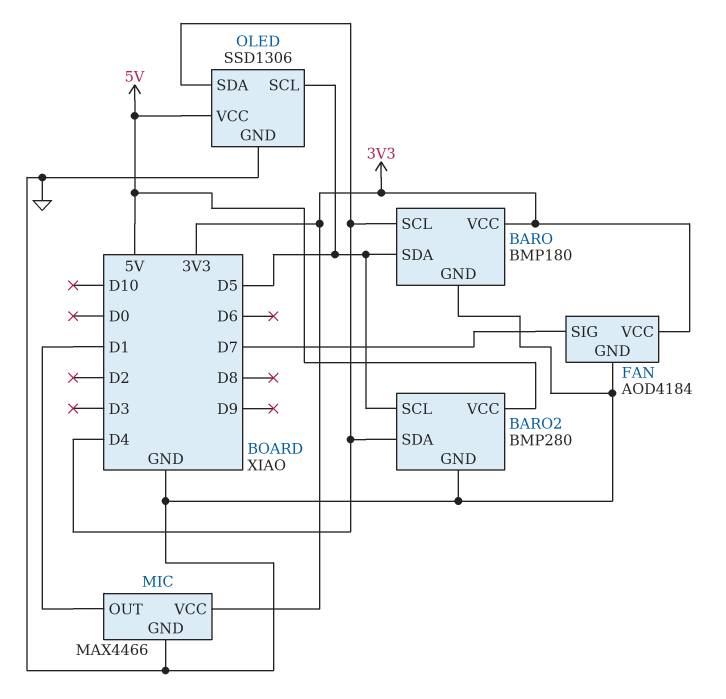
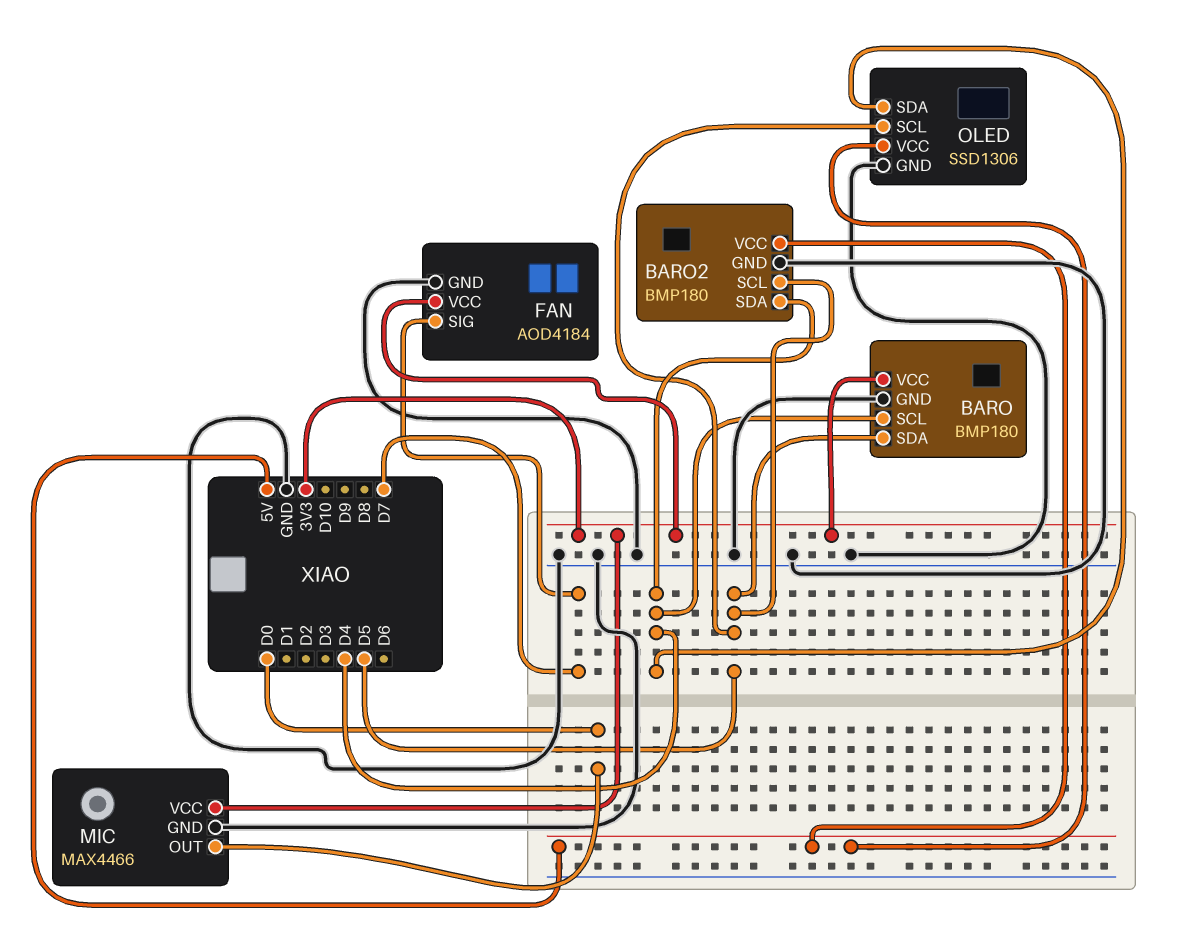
BARO2: BMP280 -> BMP180
MIC pin OUT: D1 -> D0

